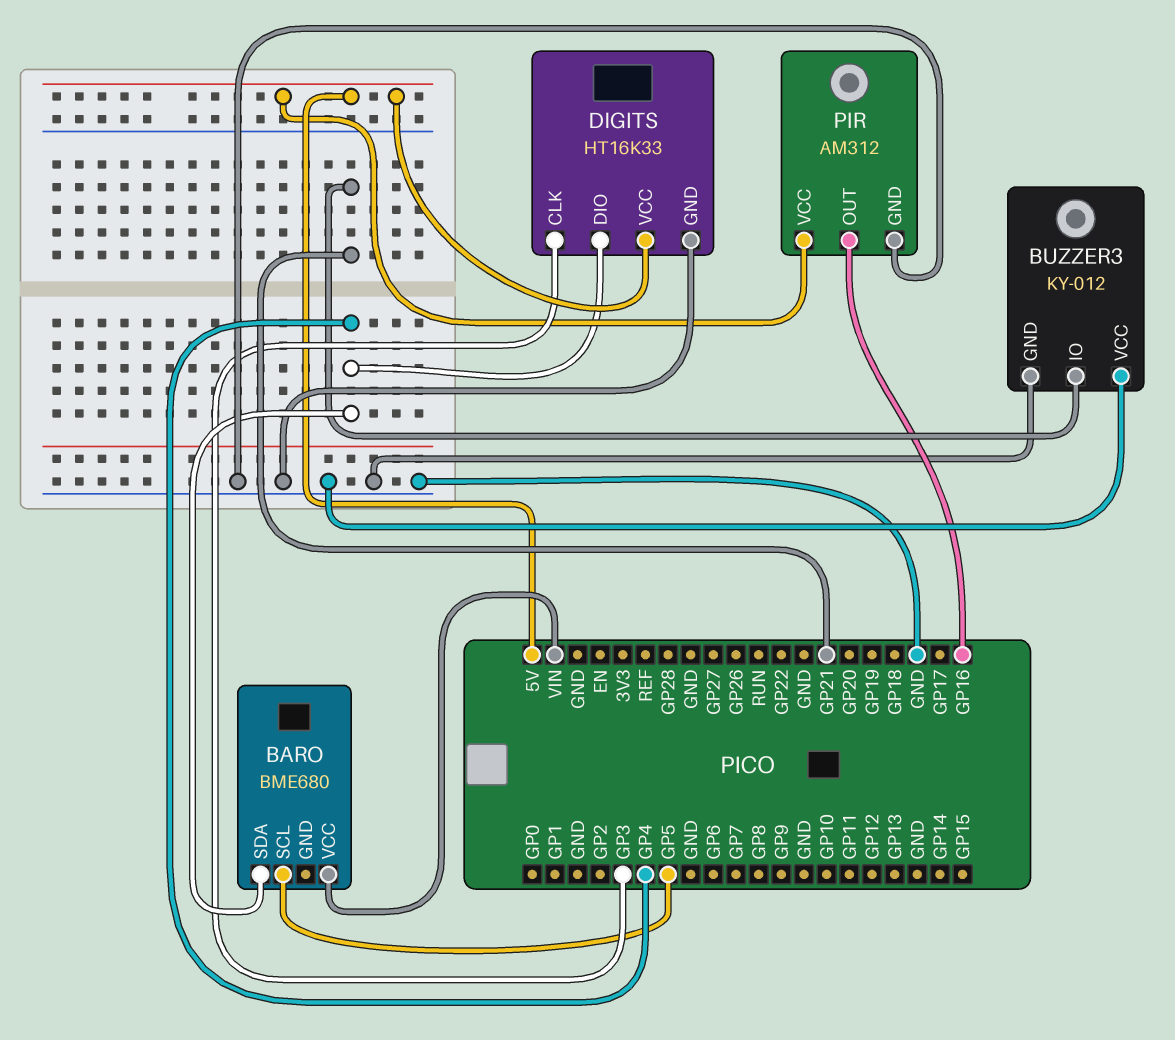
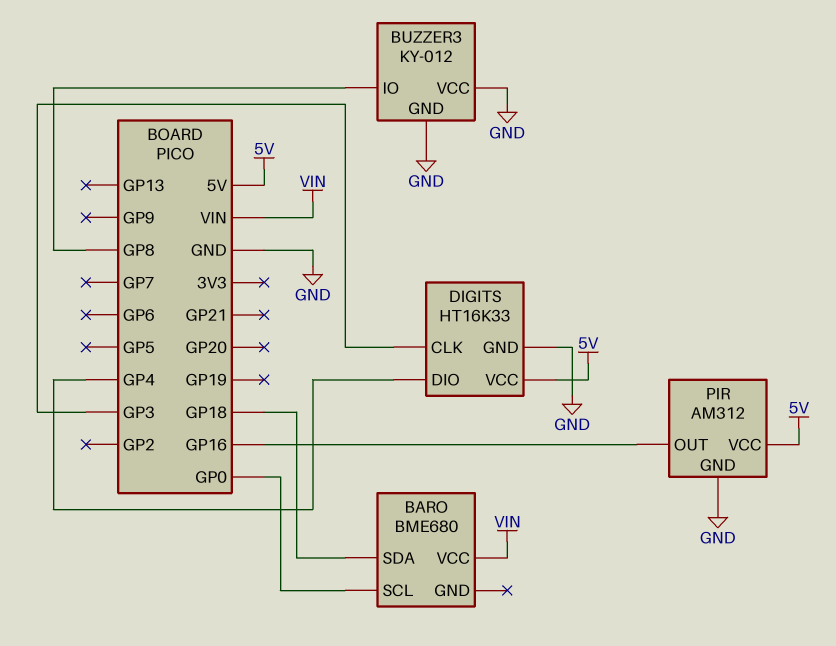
BARO pin SCL: GP5 -> GP0
BARO pin SDA: GP4 -> GP18
BUZZER3 pin IO: GP21 -> GP8

